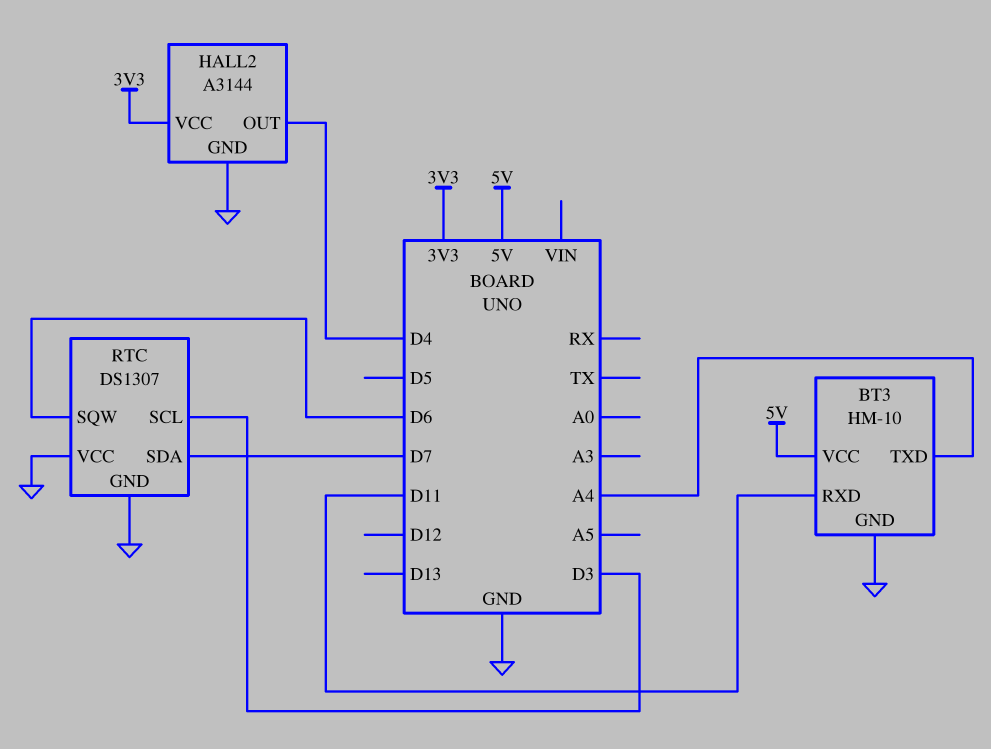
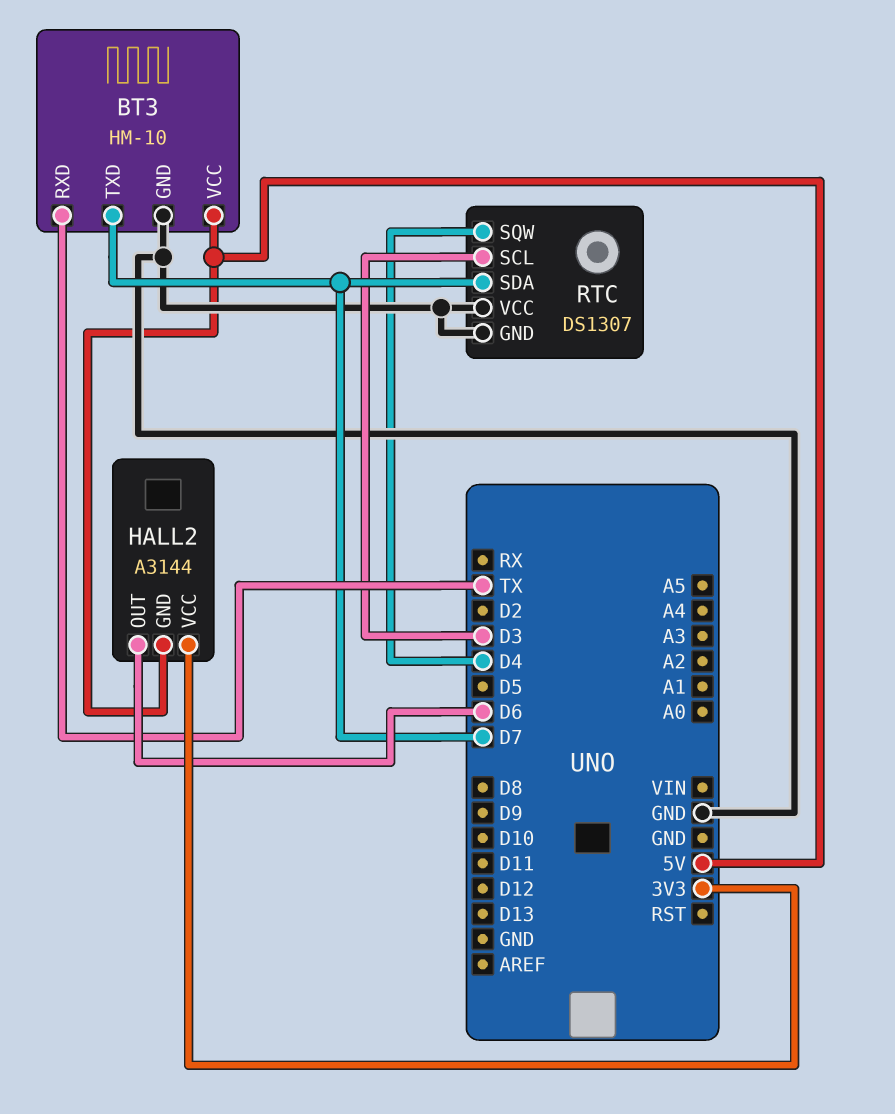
BT3 pin RXD: D11 -> TX
BT3 pin TXD: A4 -> D7
HALL2 pin GND: GND -> 5V
HALL2 pin OUT: D4 -> D6
RTC pin SQW: D6 -> D4

